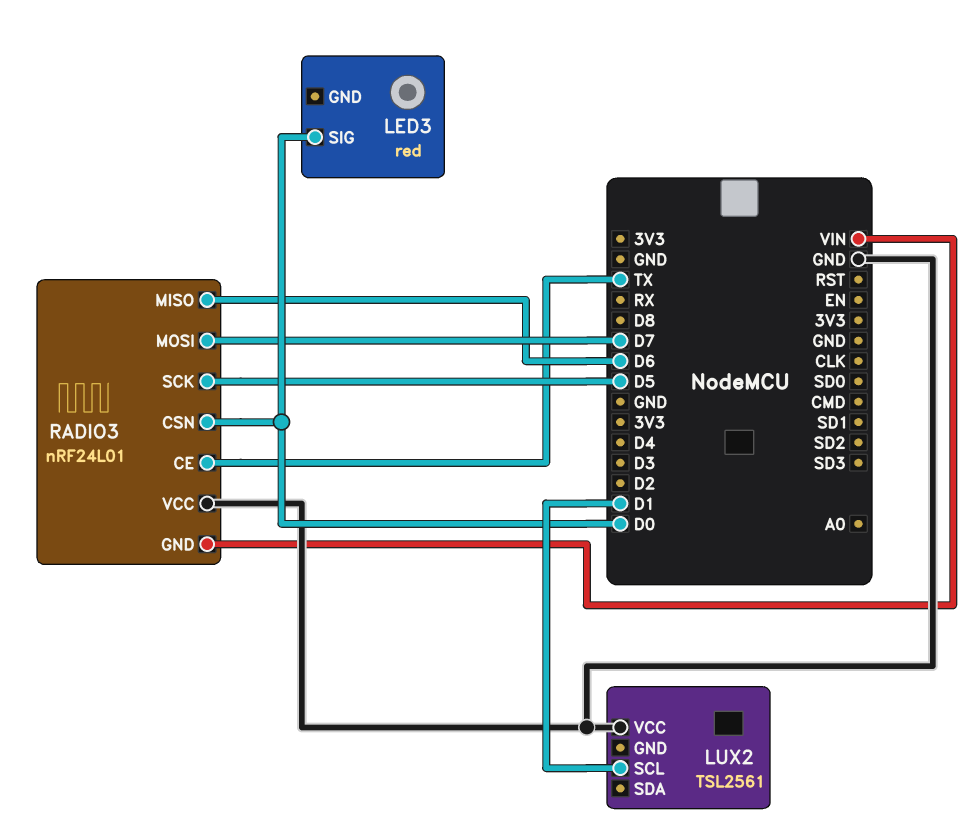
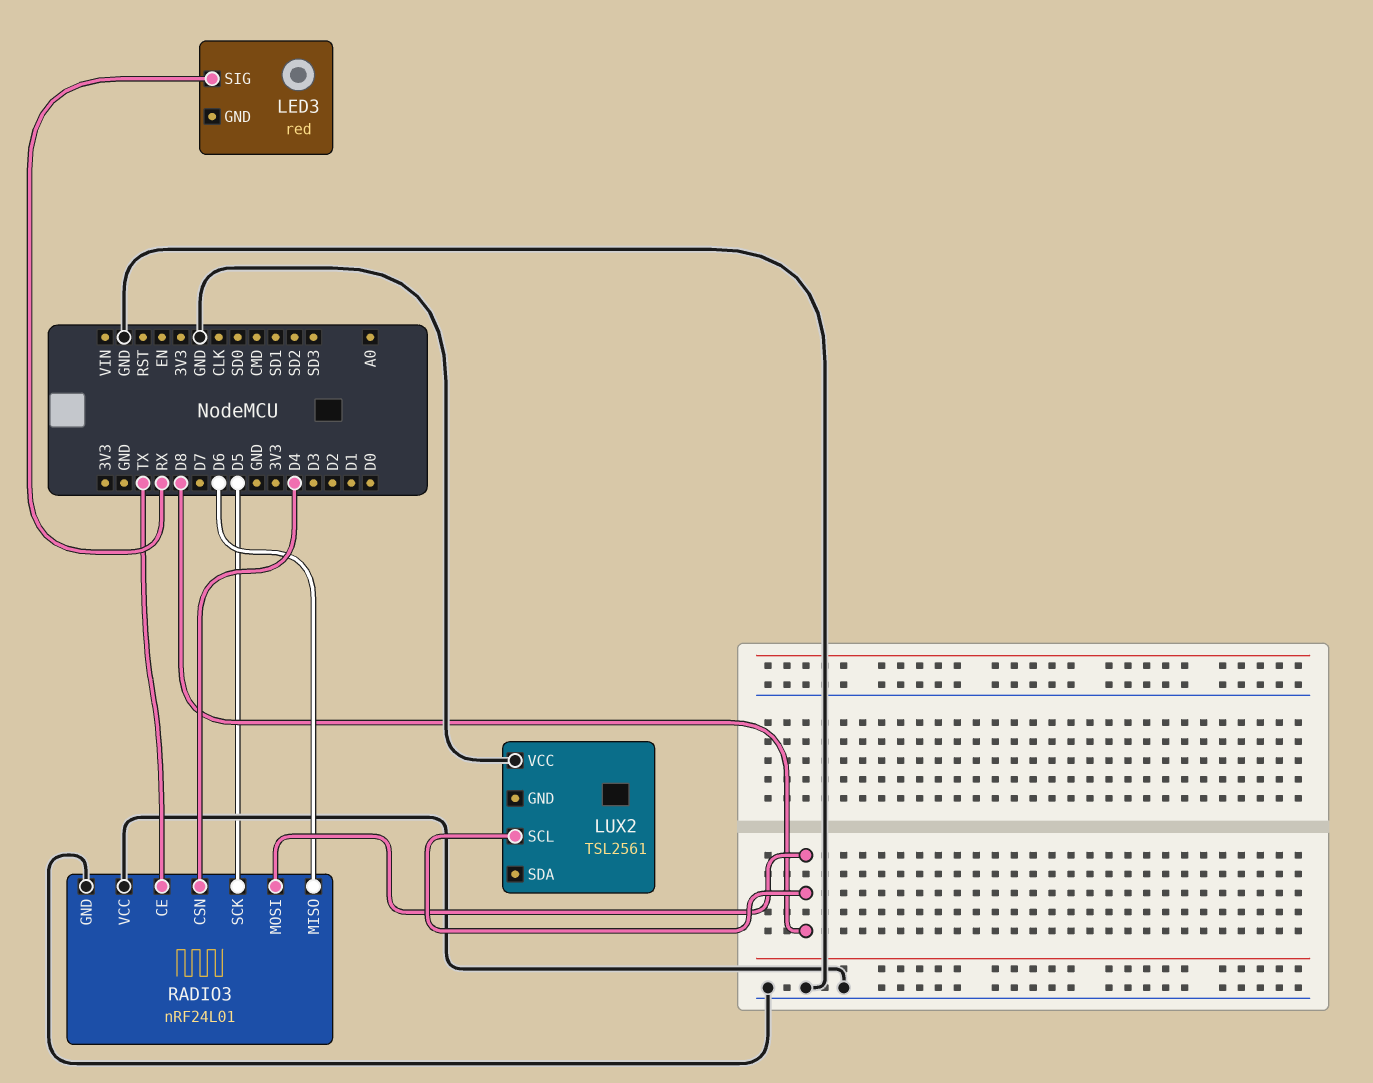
LED3 pin SIG: D0 -> RX
LUX2 pin SCL: D1 -> D8
RADIO3 pin CSN: D0 -> D4
RADIO3 pin GND: VIN -> GND
RADIO3 pin MOSI: D7 -> D8

